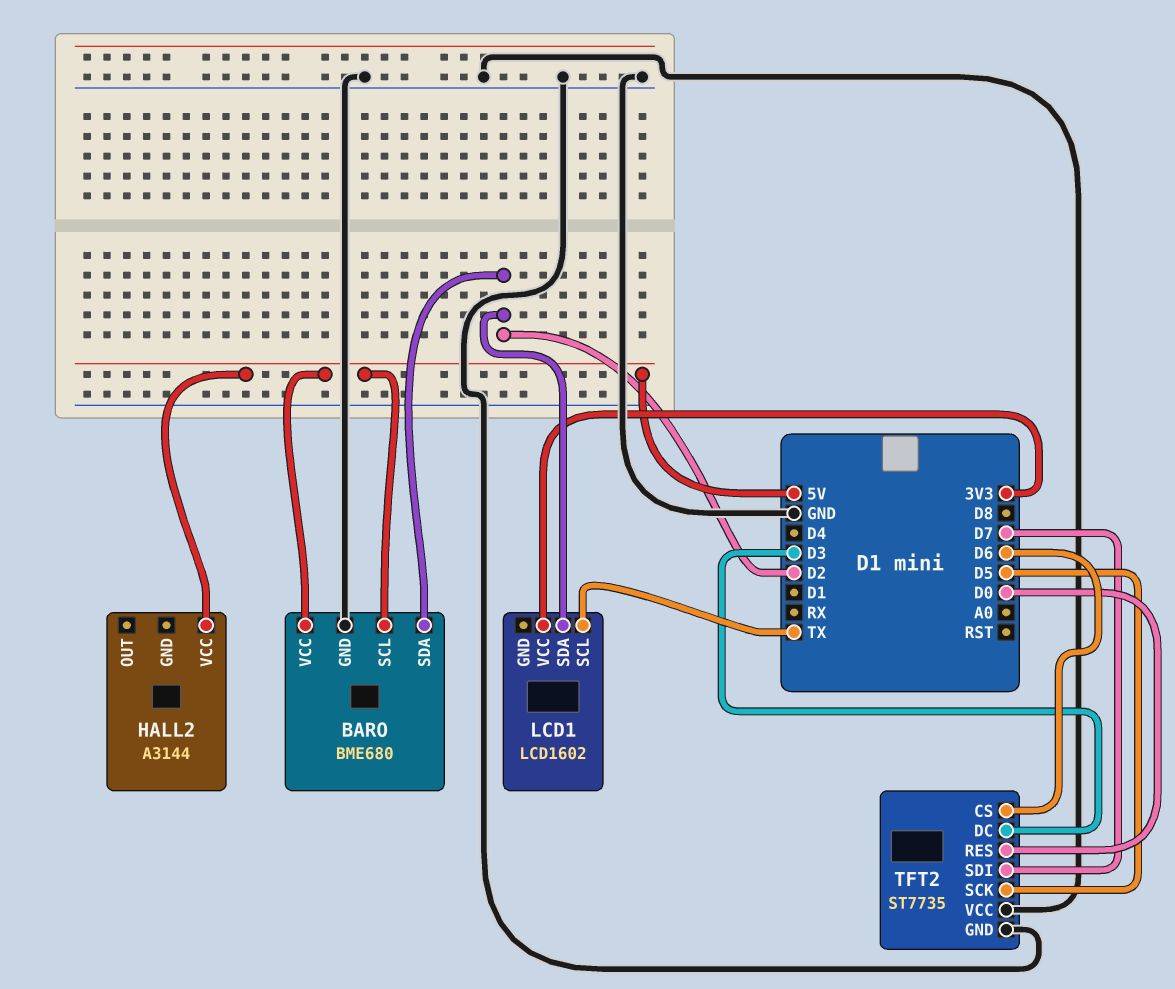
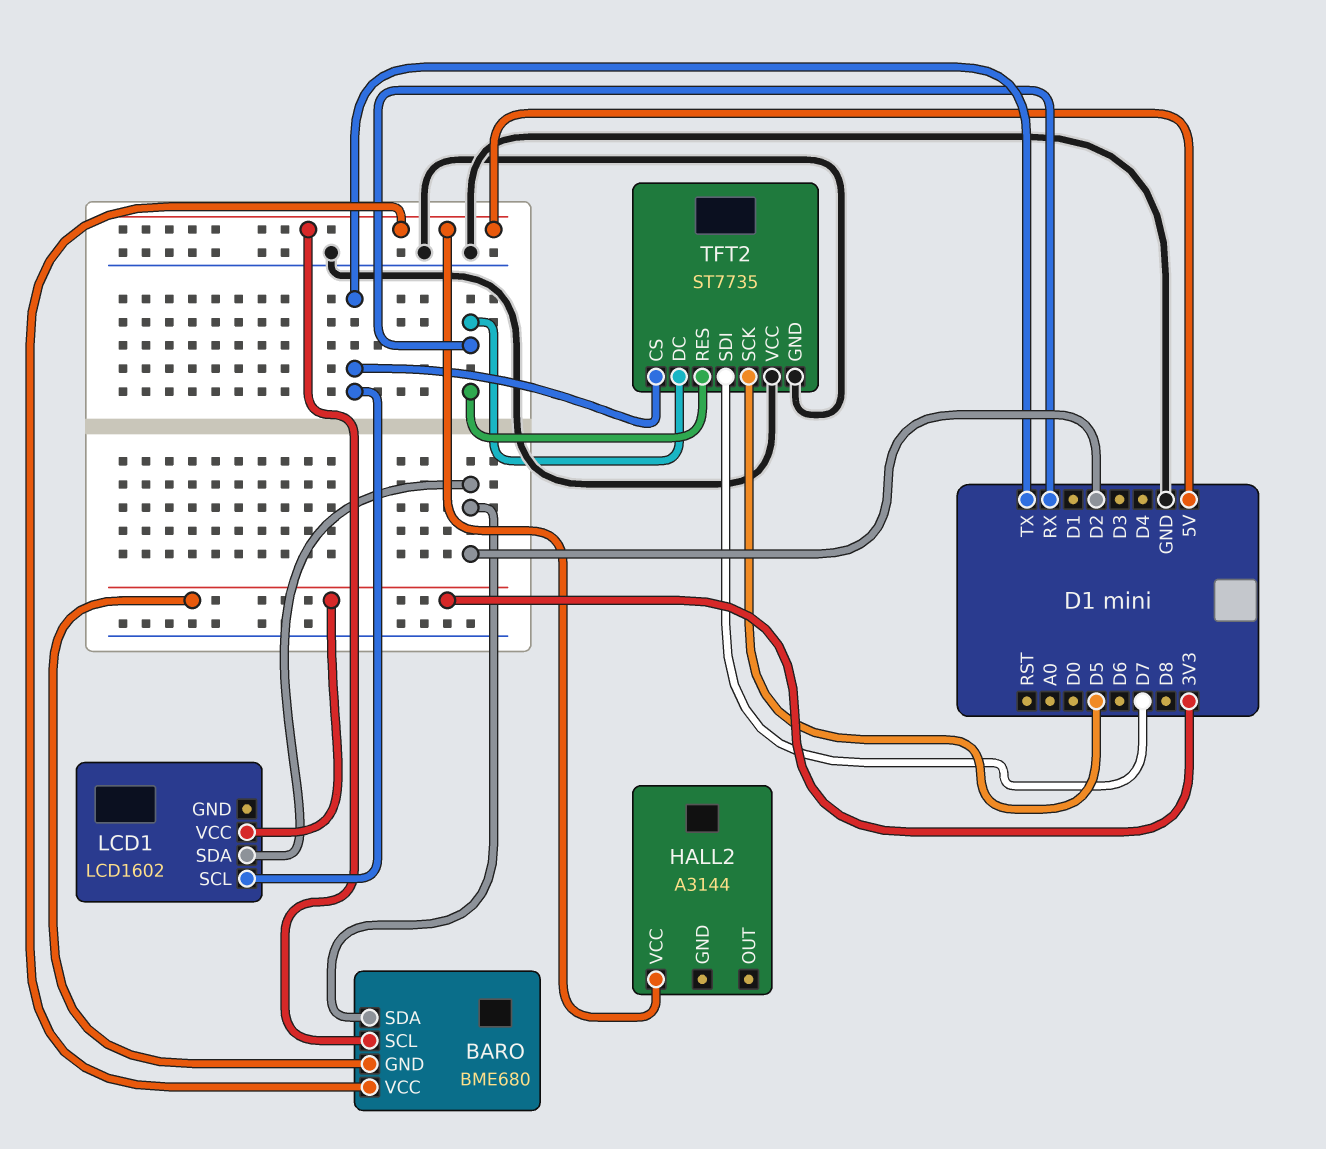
BARO pin GND: GND -> 3V3
TFT2 pin CS: D6 -> TX
TFT2 pin DC: D3 -> RX
TFT2 pin RES: D0 -> RX

